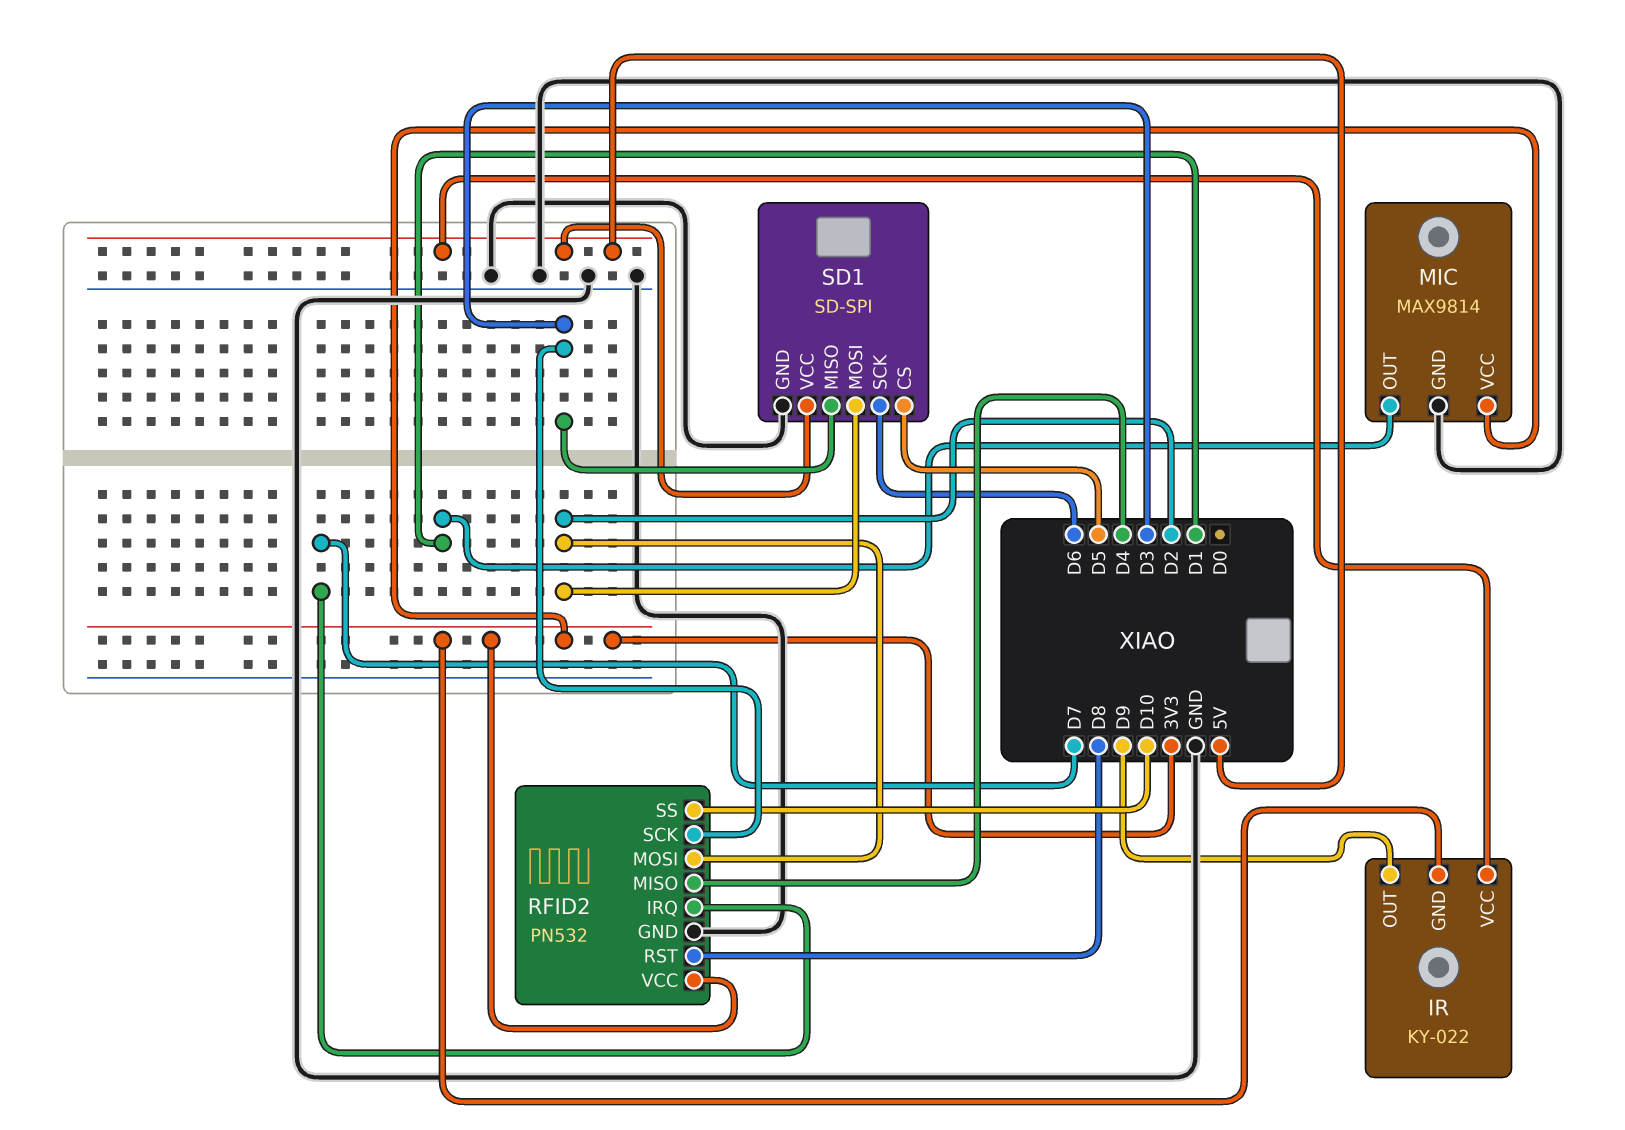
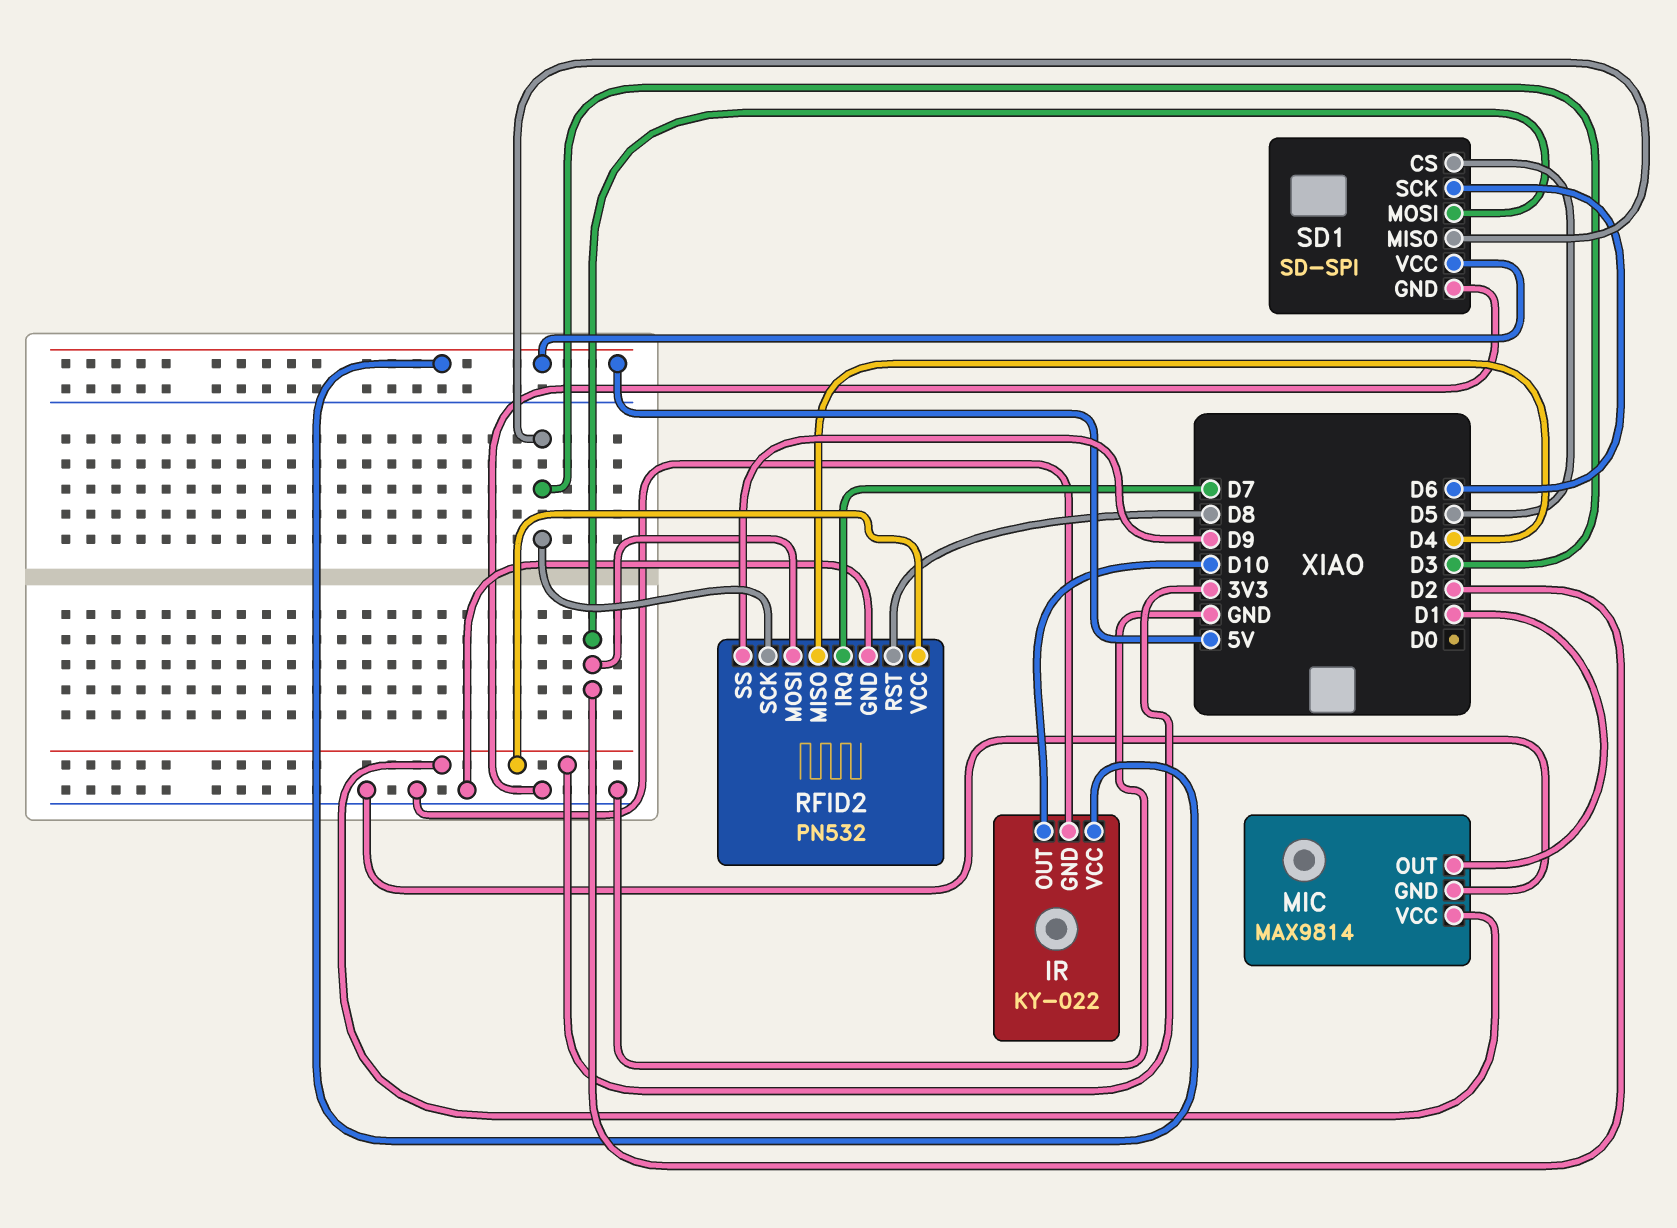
IR pin GND: 3V3 -> GND
IR pin OUT: D9 -> D10
RFID2 pin SS: D10 -> D9

